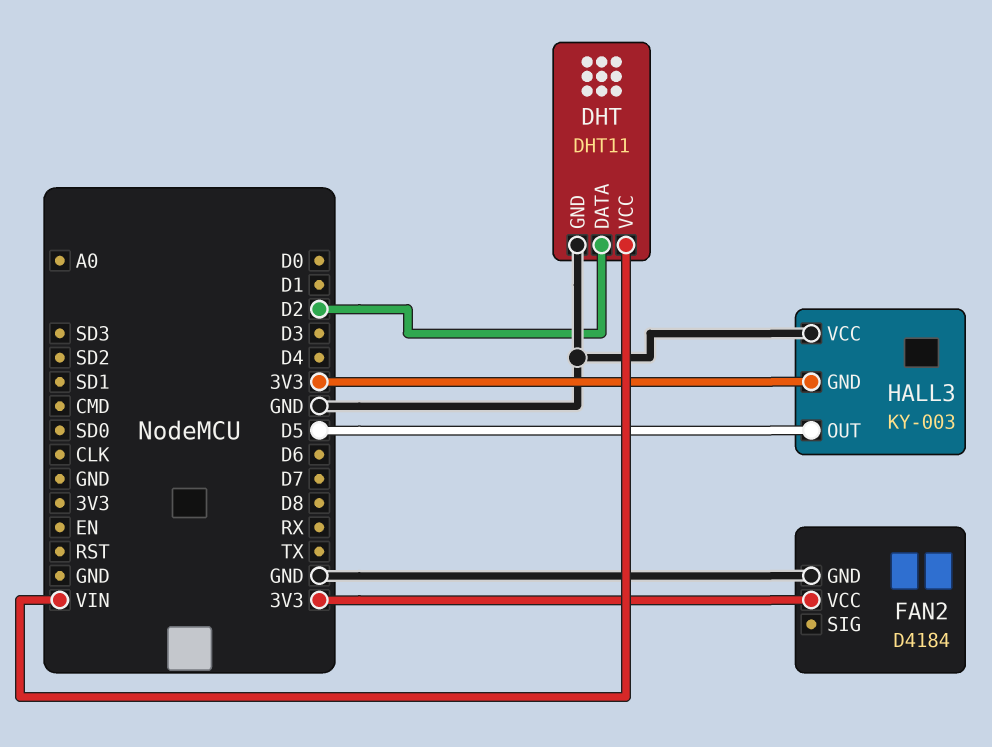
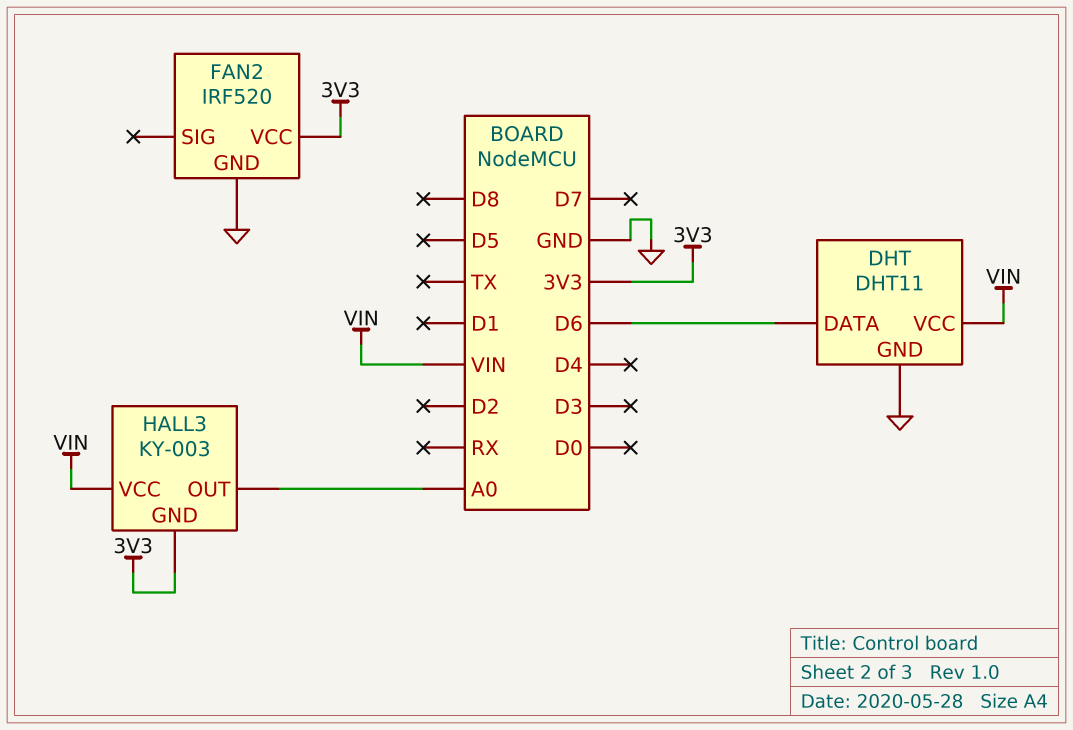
DHT pin DATA: D2 -> D6
FAN2: D4184 -> IRF520
HALL3 pin OUT: D5 -> A0
HALL3 pin VCC: GND -> VIN

